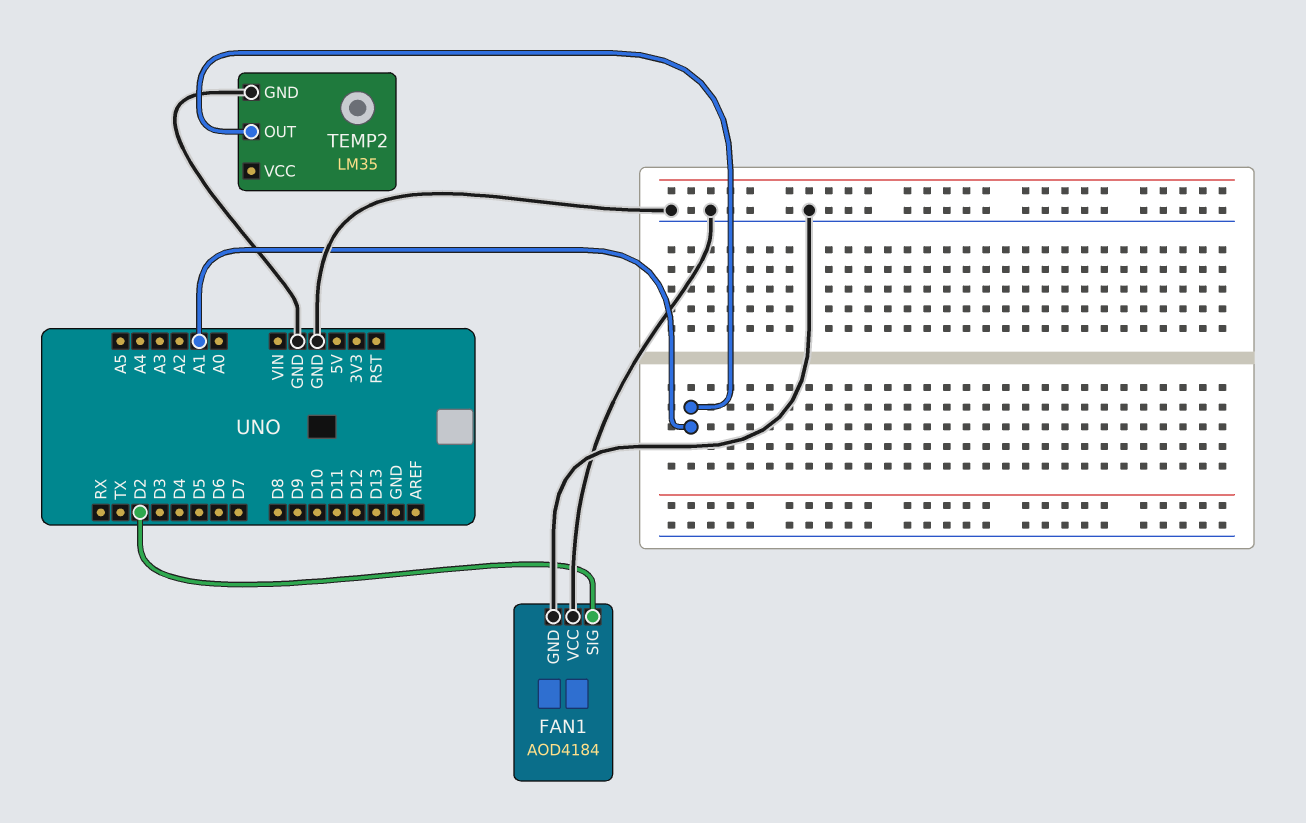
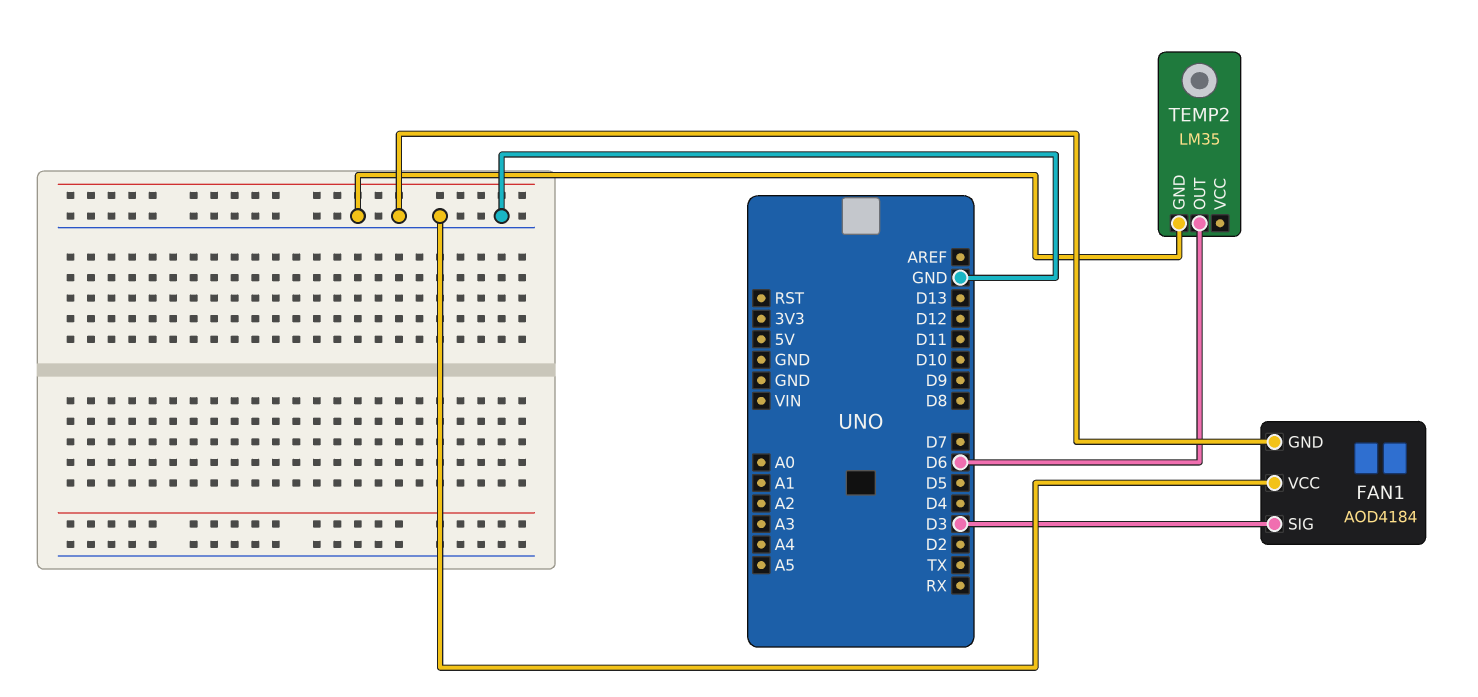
FAN1 pin SIG: D2 -> D3
TEMP2 pin OUT: A1 -> D6

